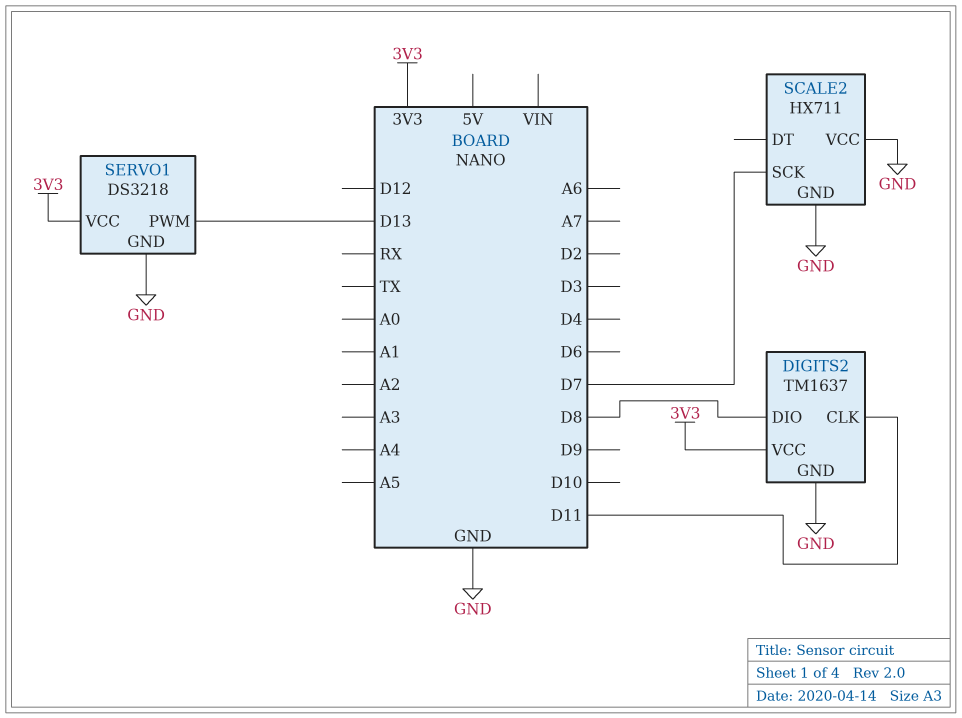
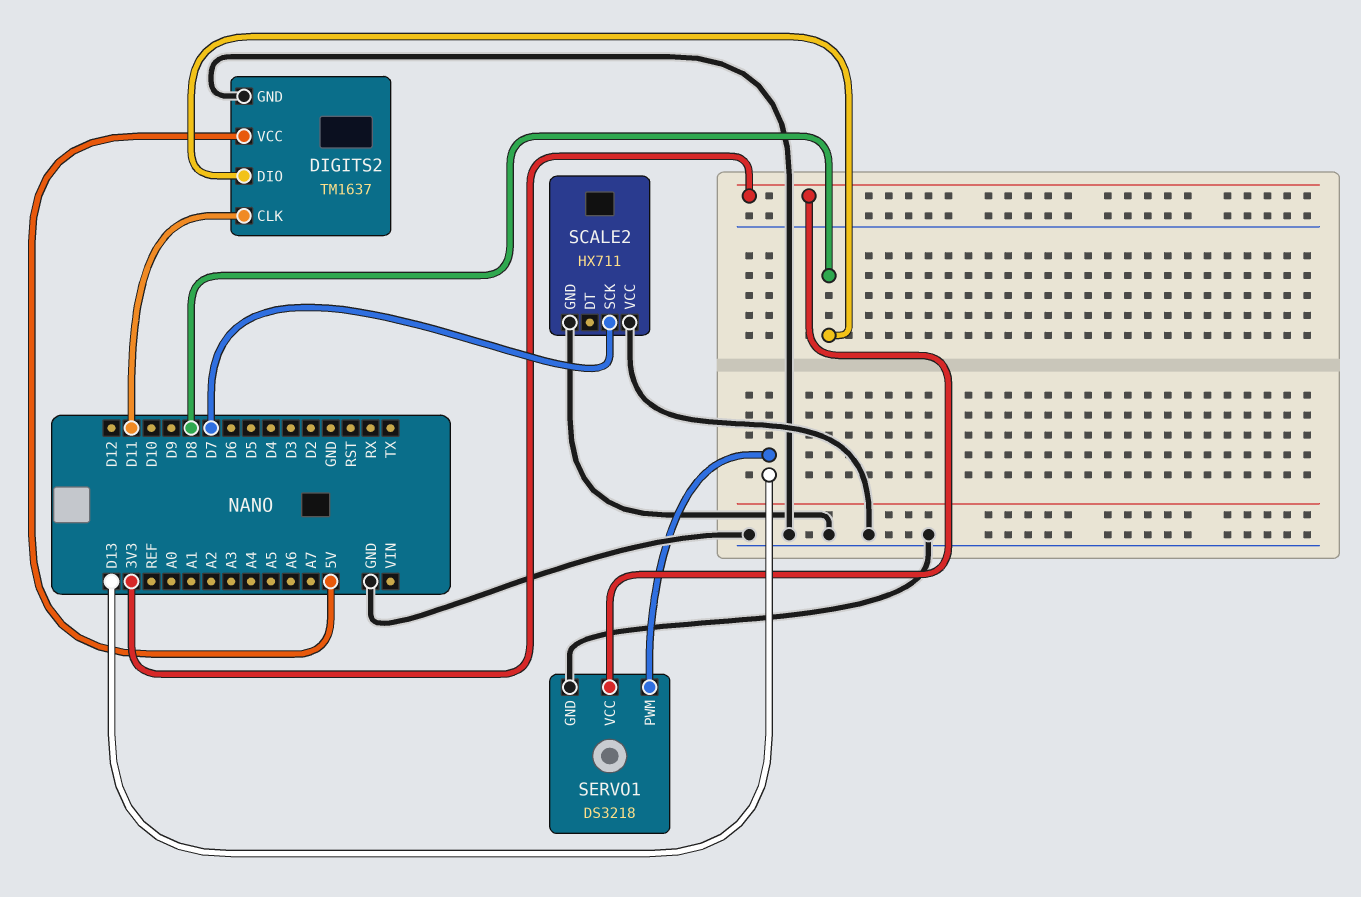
DIGITS2 pin VCC: 3V3 -> 5V

